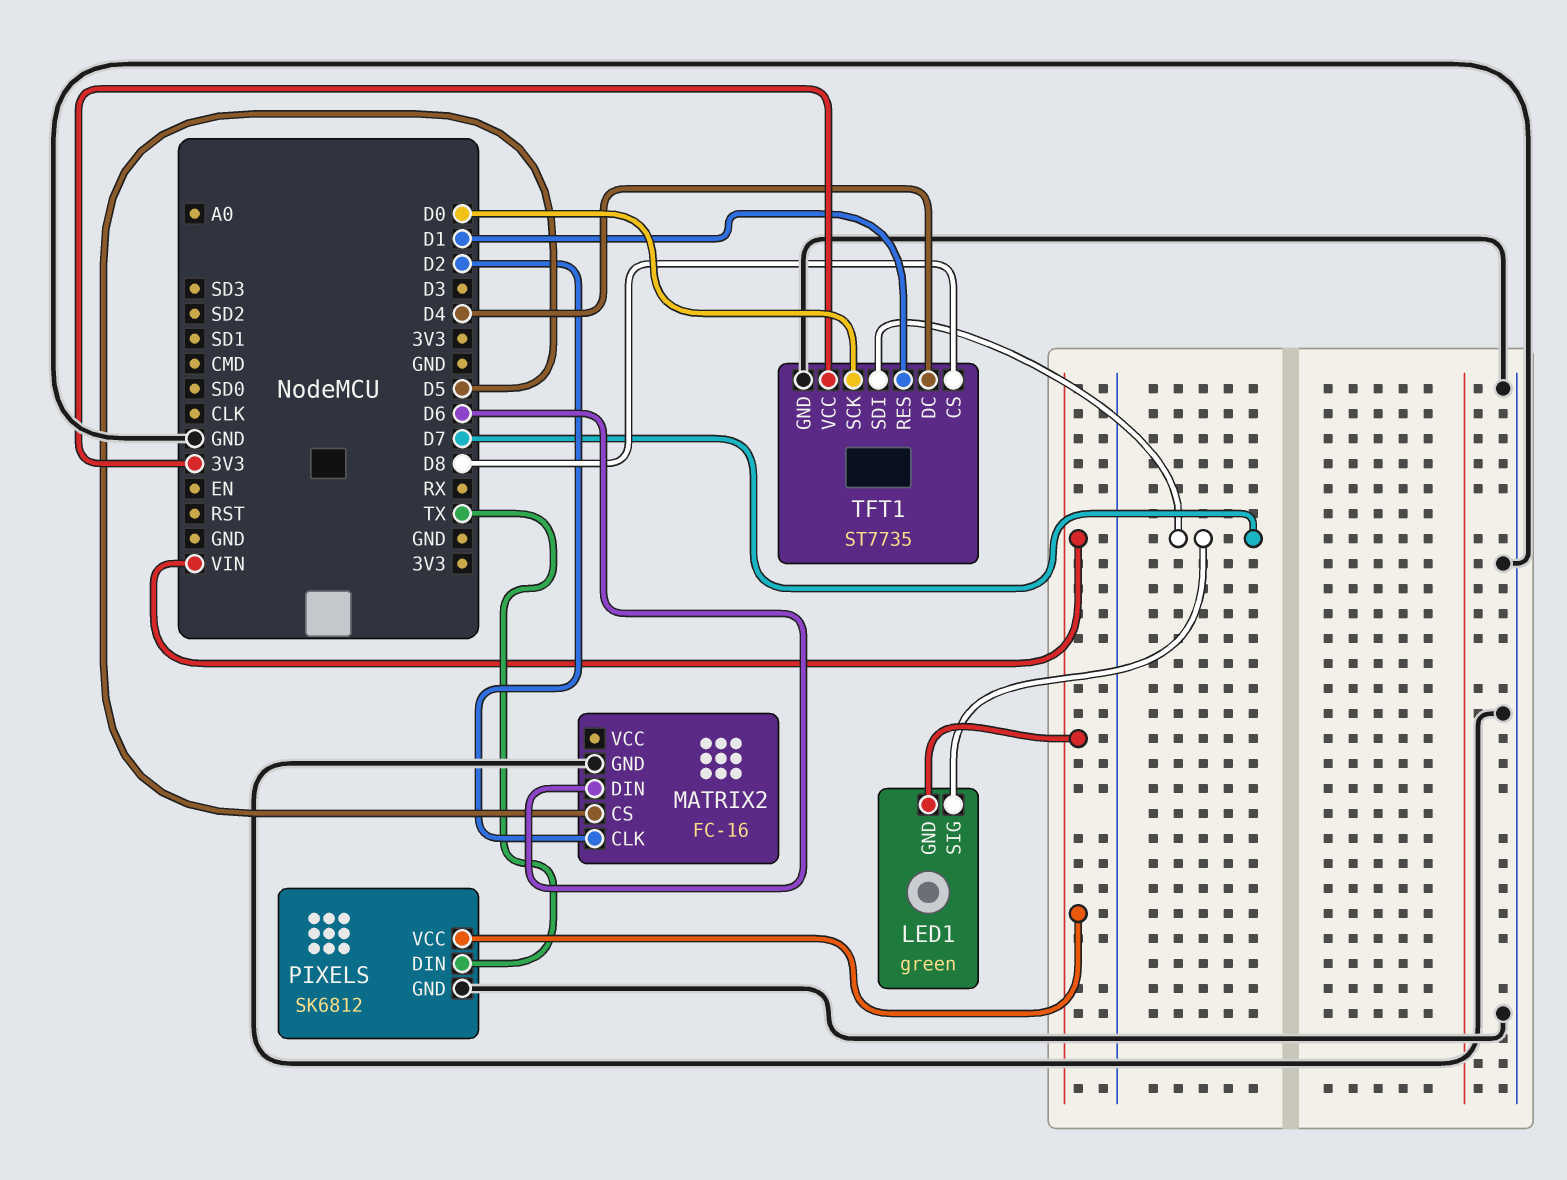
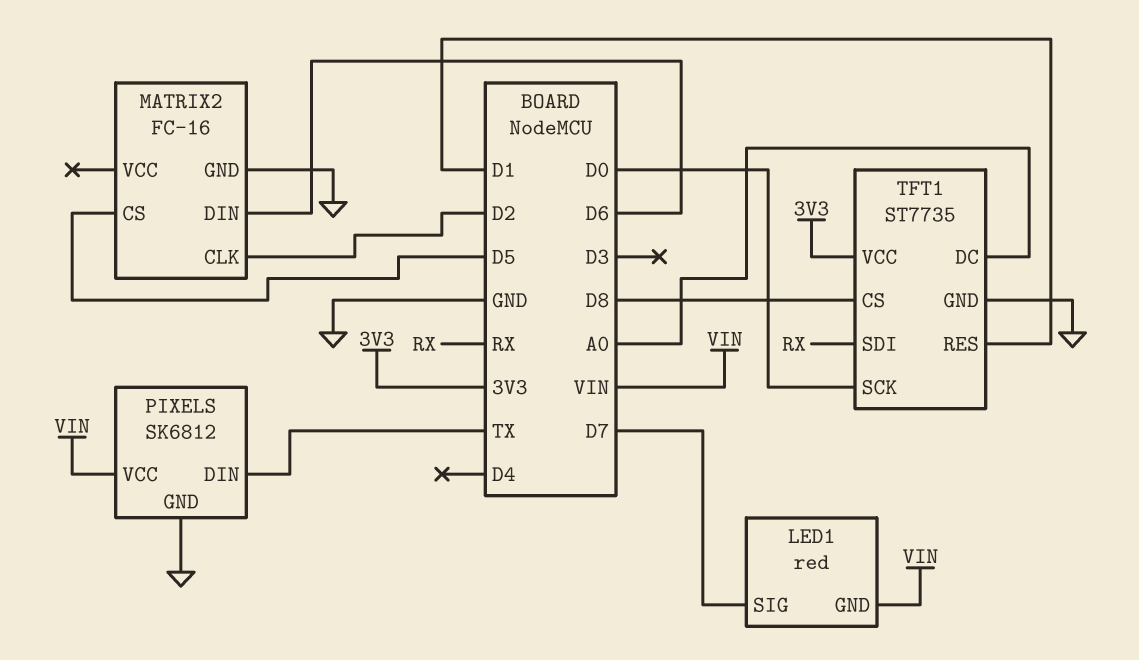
LED1: green -> red
TFT1 pin DC: D4 -> A0
TFT1 pin SDI: D7 -> RX

